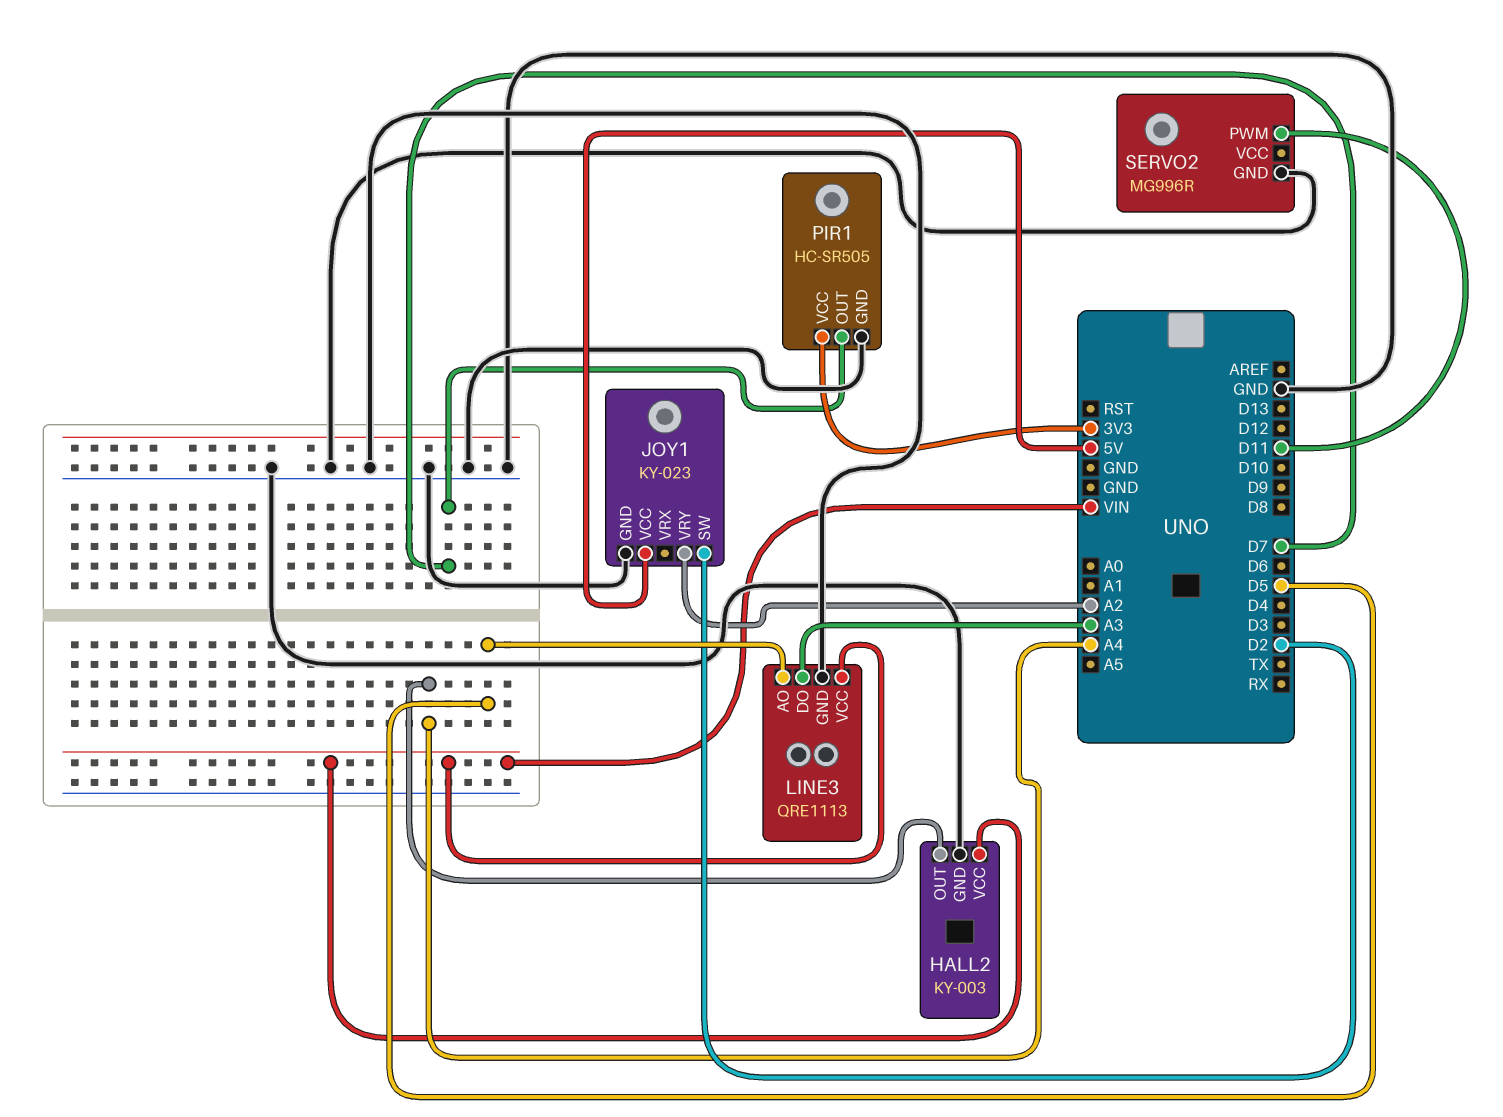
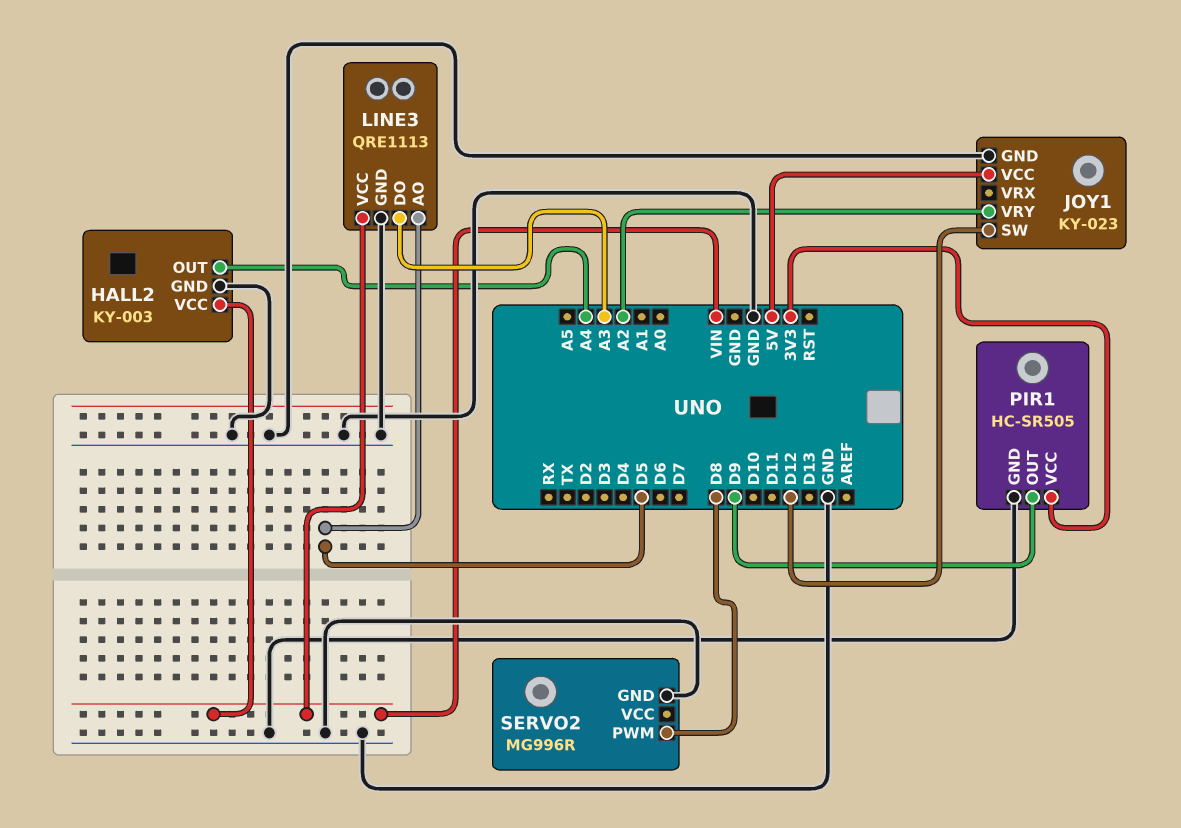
JOY1 pin SW: D2 -> D12
PIR1 pin OUT: D7 -> D9
SERVO2 pin PWM: D11 -> D8

